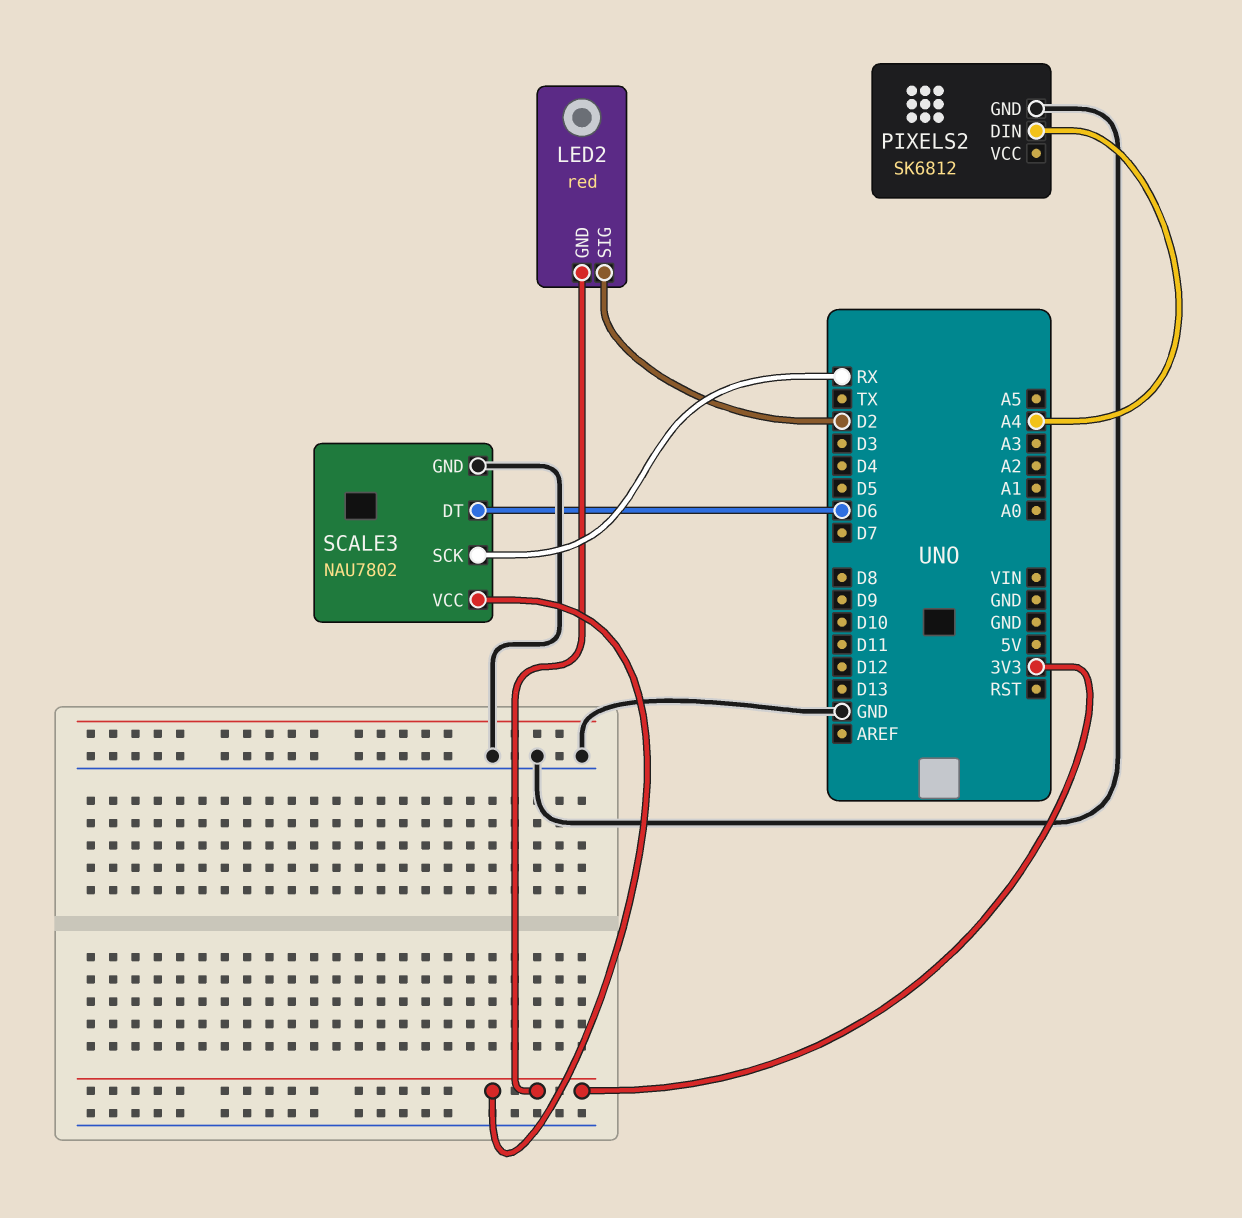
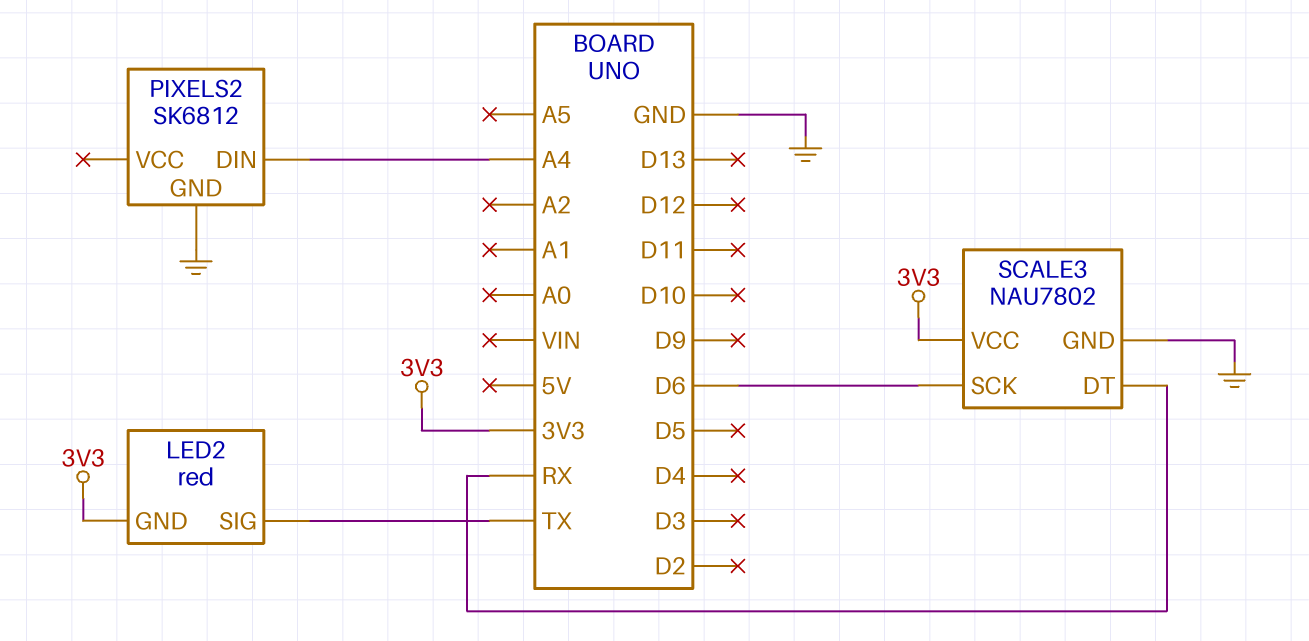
LED2 pin SIG: D2 -> TX
SCALE3 pin DT: D6 -> RX
SCALE3 pin SCK: RX -> D6

